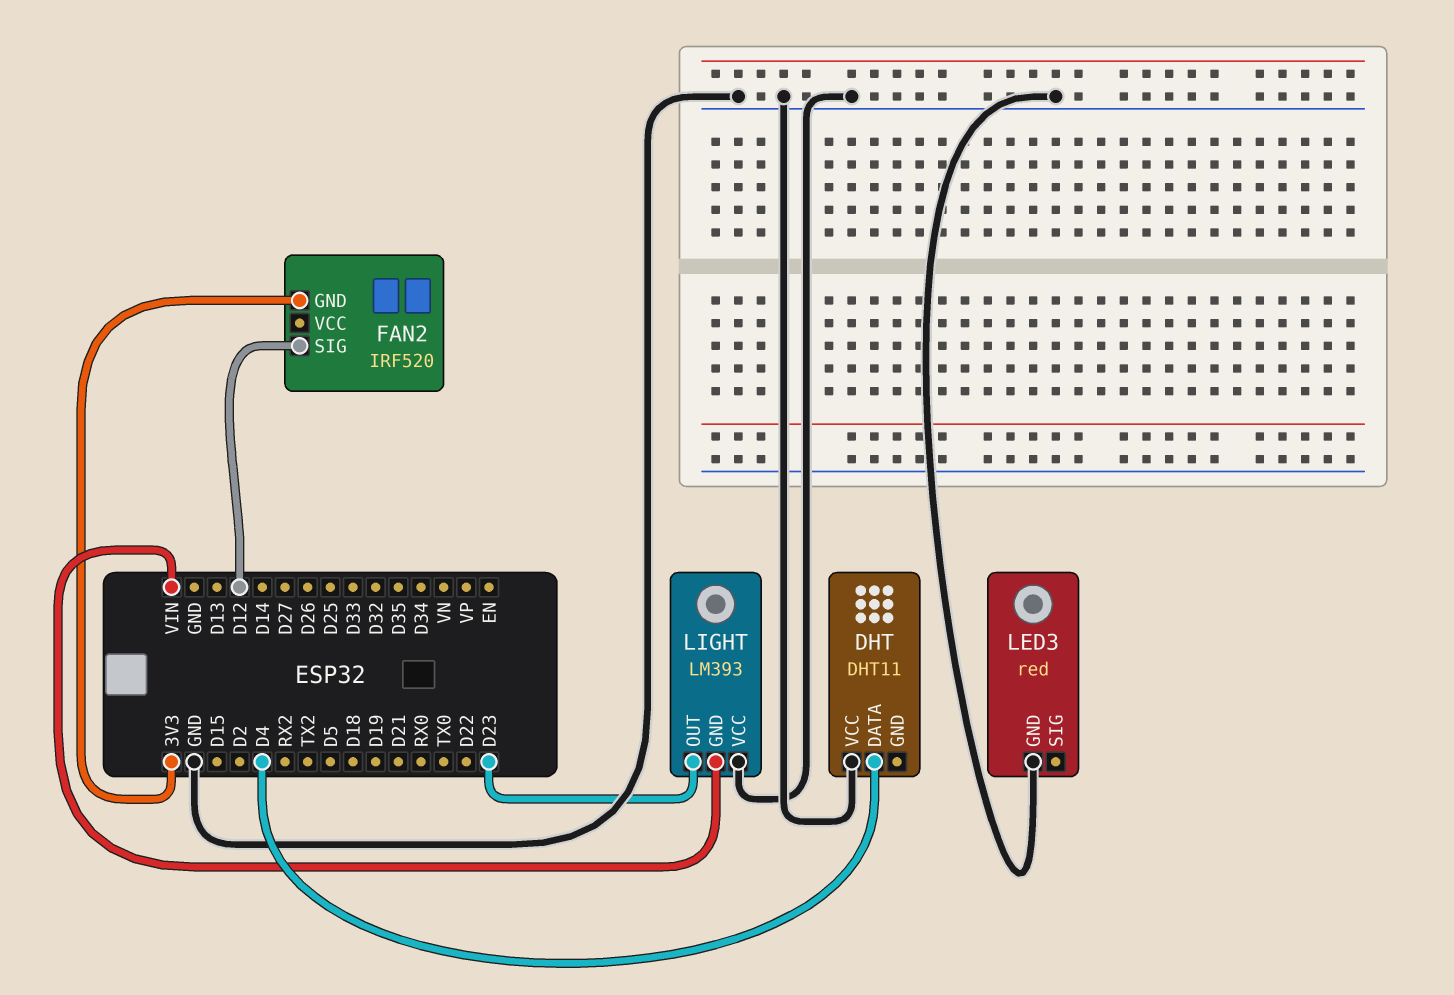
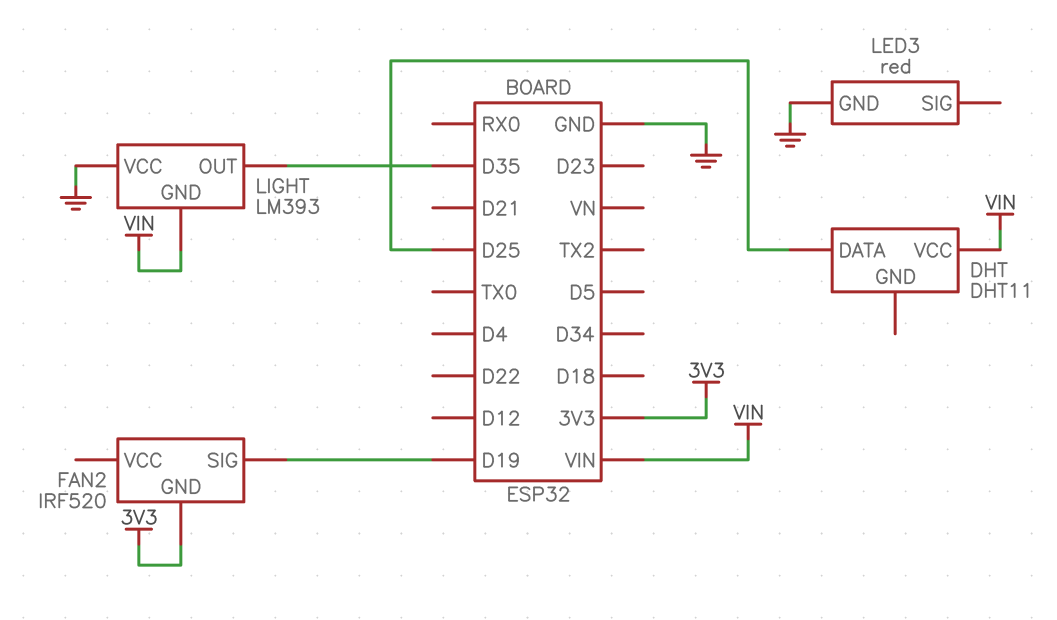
DHT pin DATA: D4 -> D25
DHT pin VCC: GND -> VIN
FAN2 pin SIG: D12 -> D19
LIGHT pin OUT: D23 -> D35

